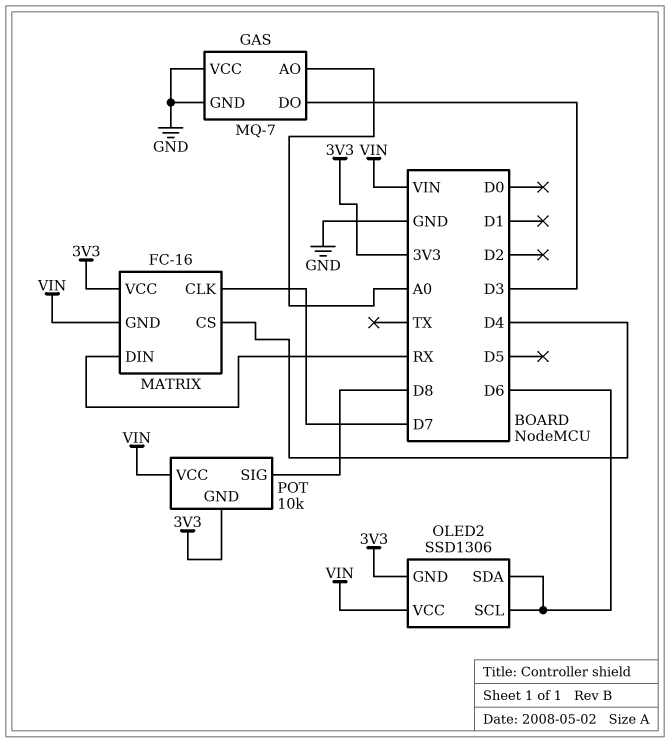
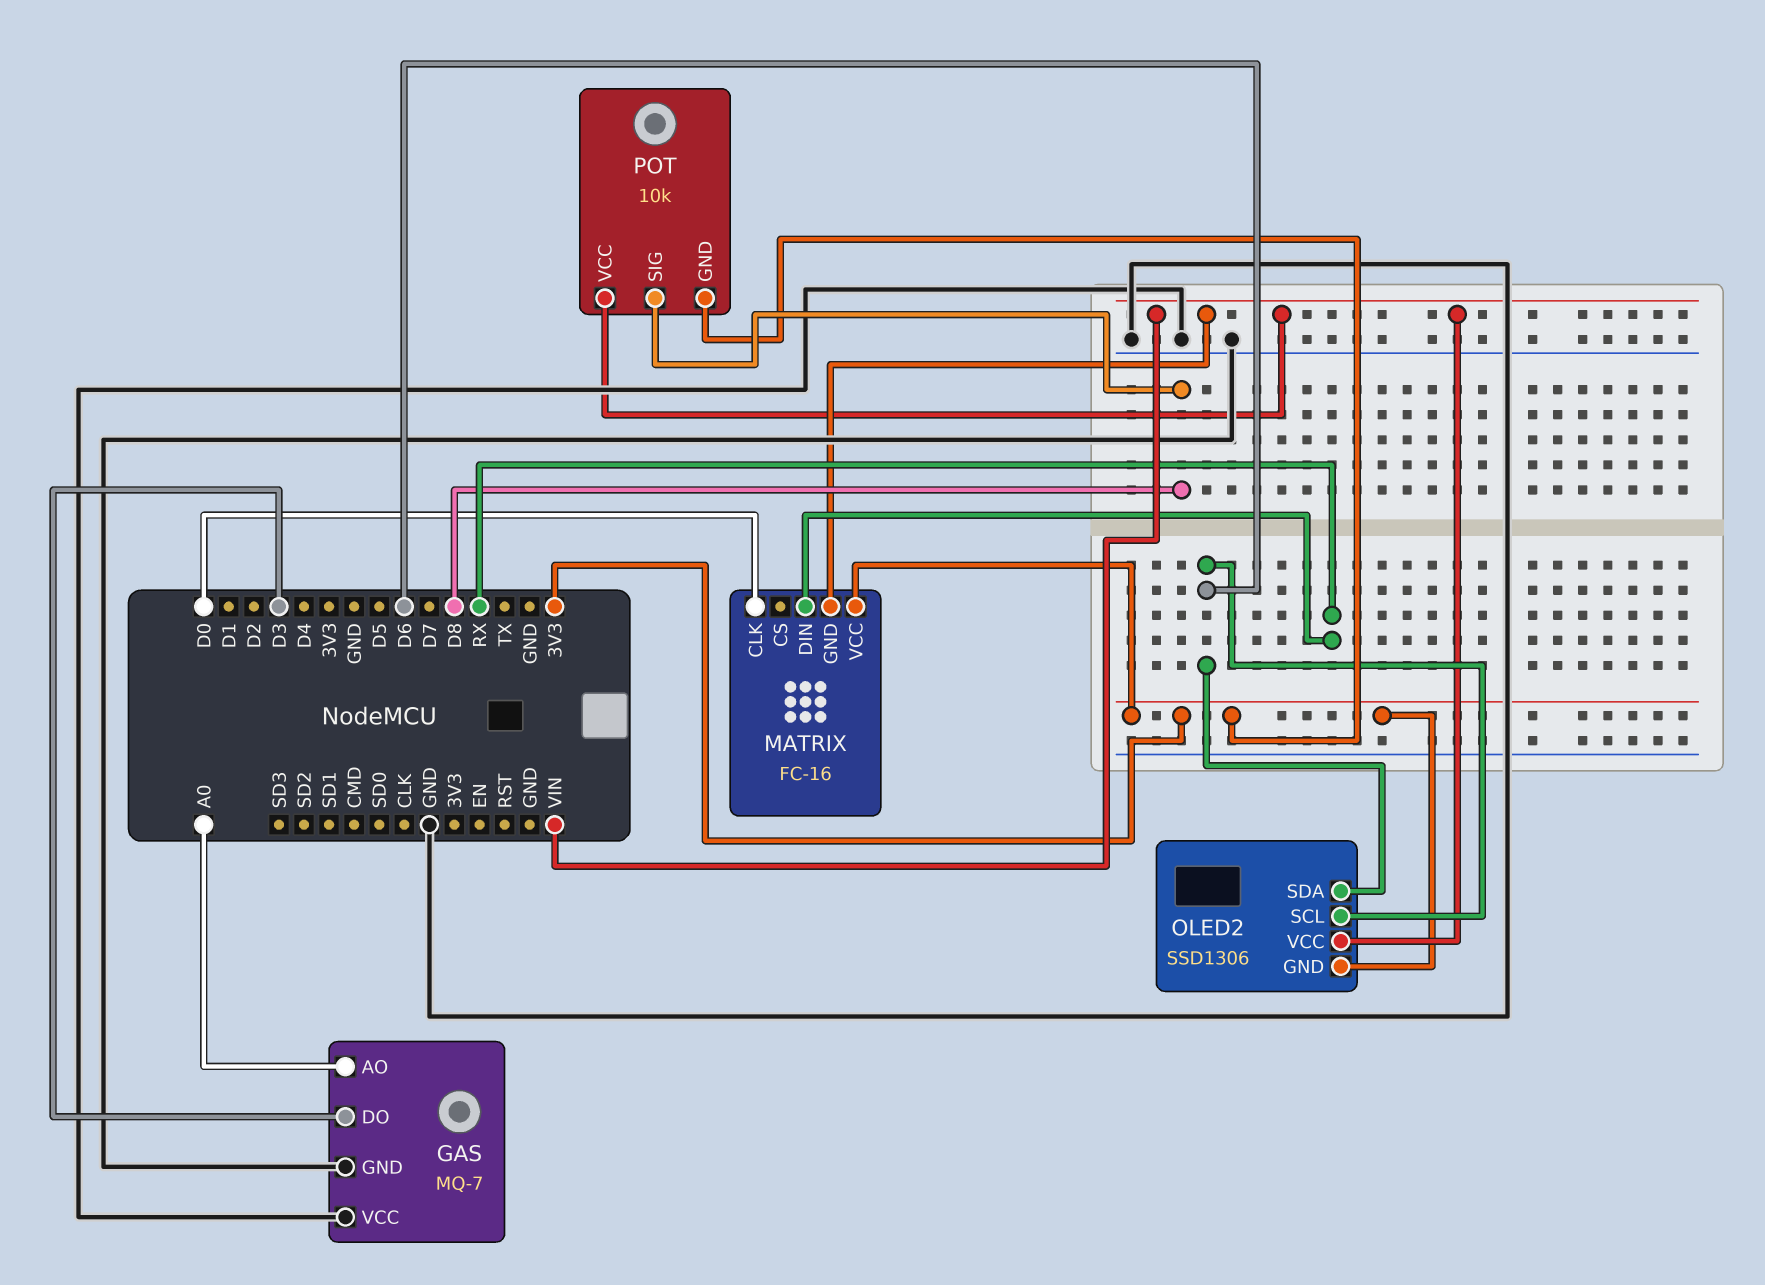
MATRIX pin CLK: D7 -> D0
MATRIX pin CS: D4 -> none

